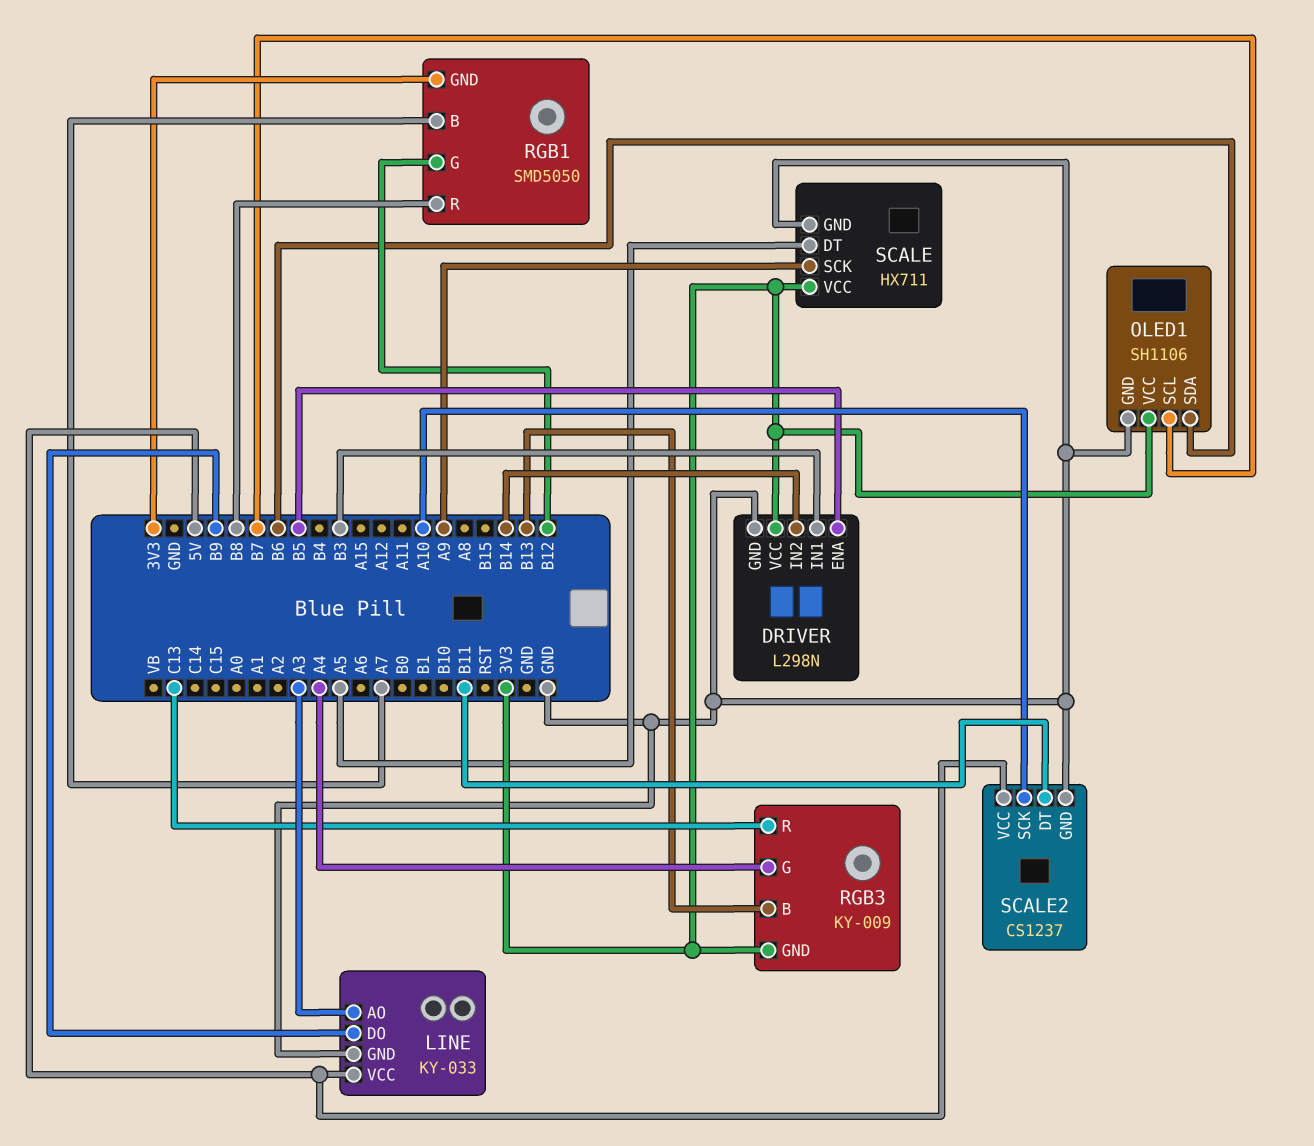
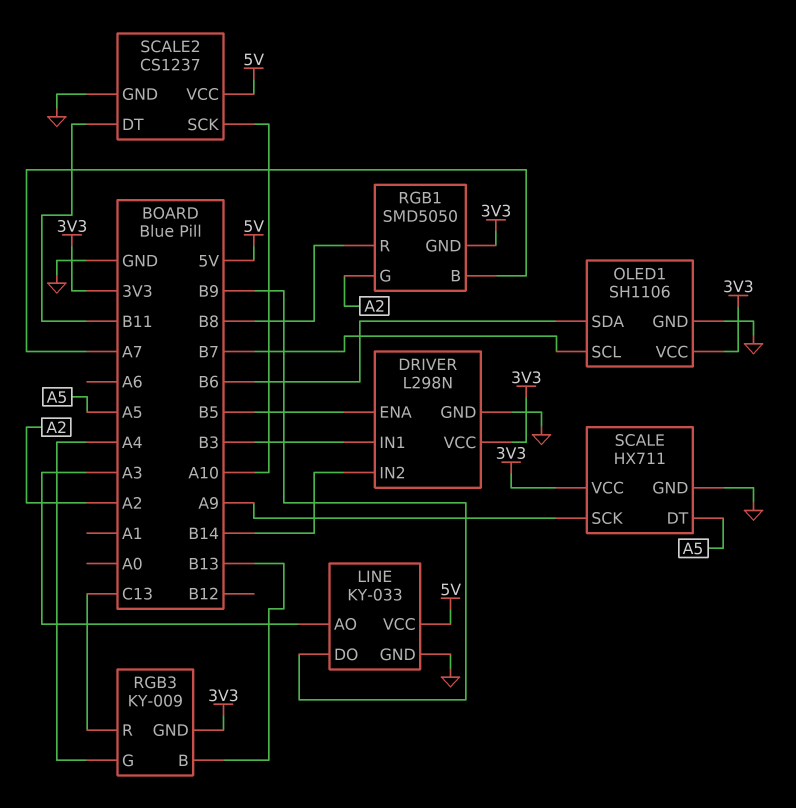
RGB1 pin G: B12 -> A2

